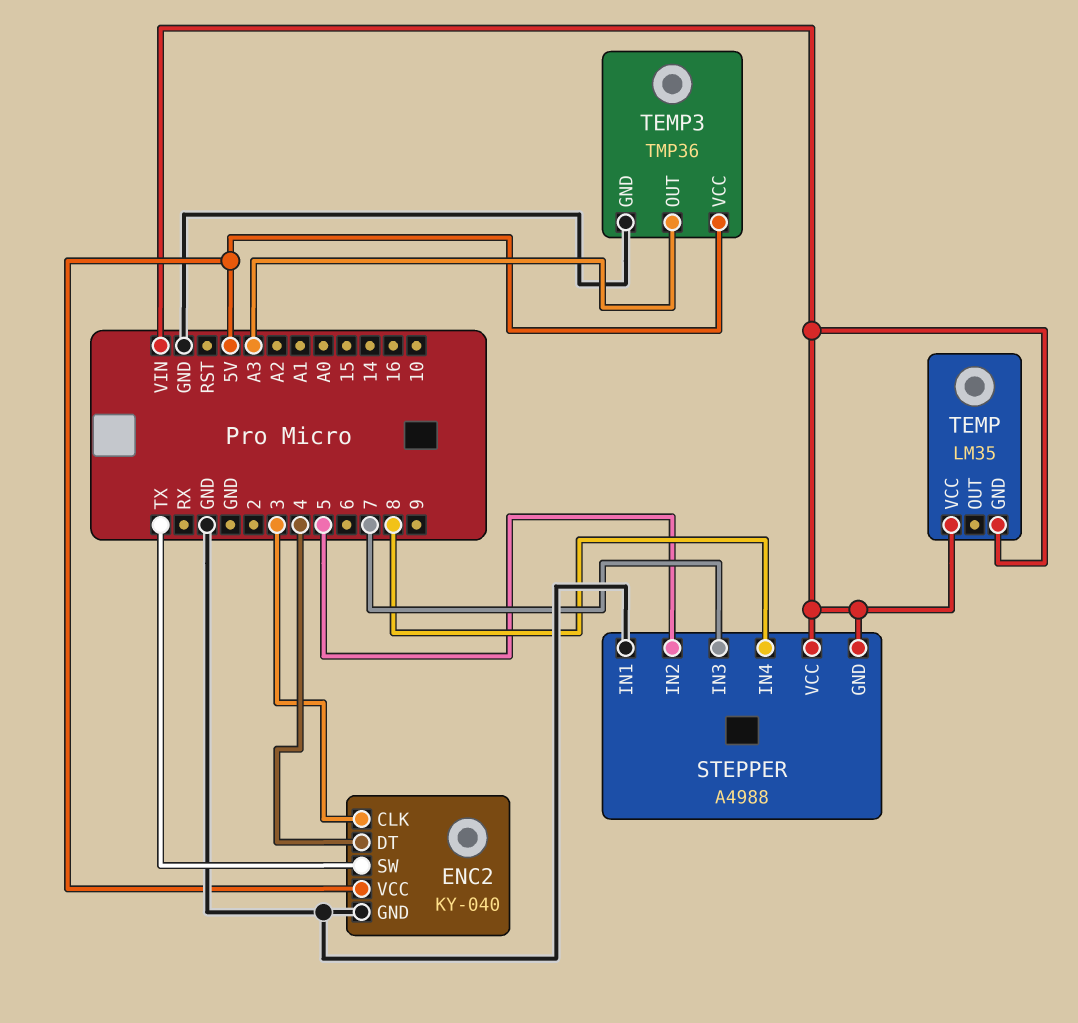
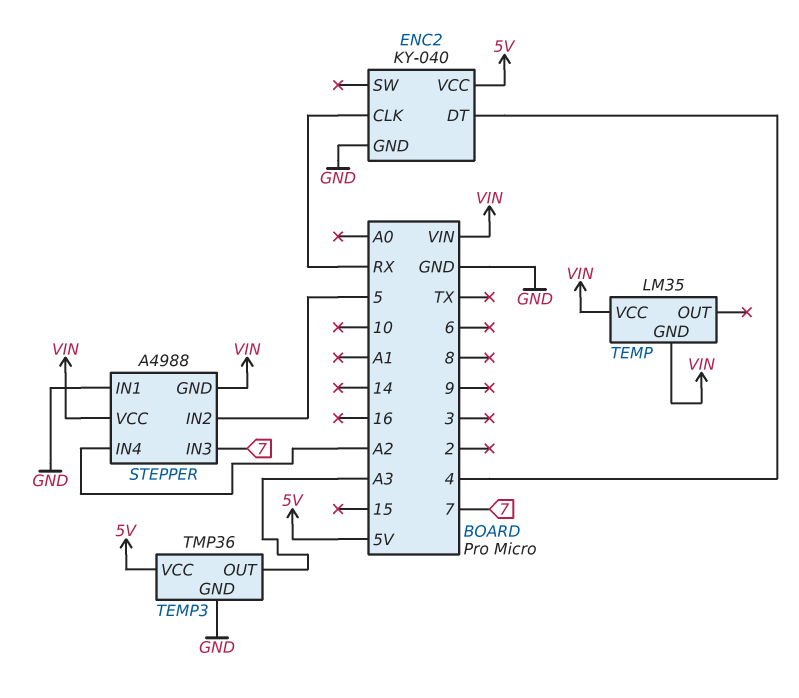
ENC2 pin CLK: 3 -> RX
ENC2 pin SW: TX -> none
STEPPER pin IN4: 8 -> A2

